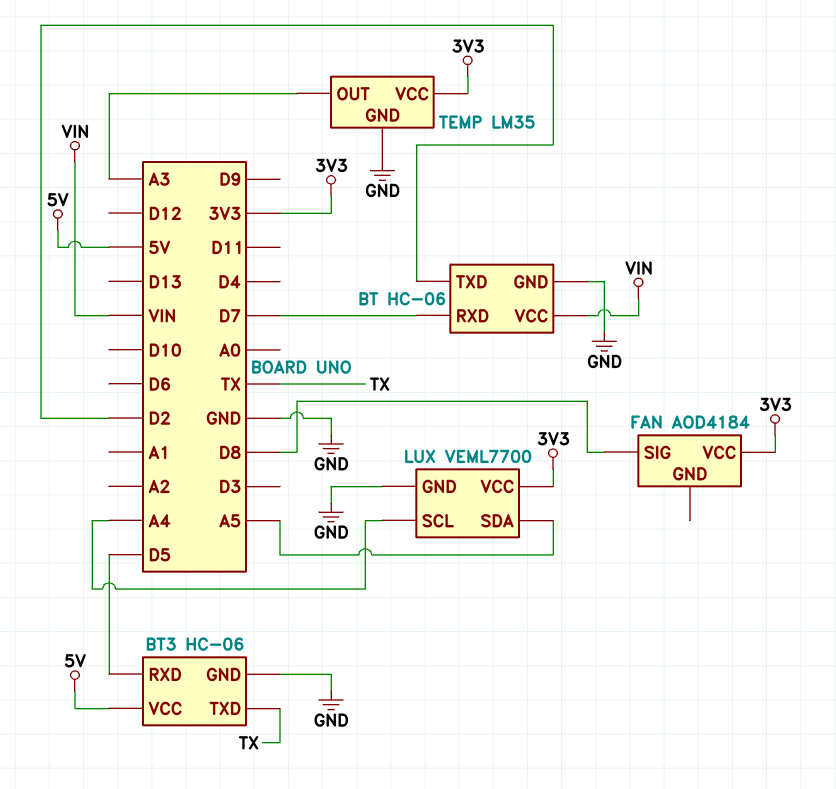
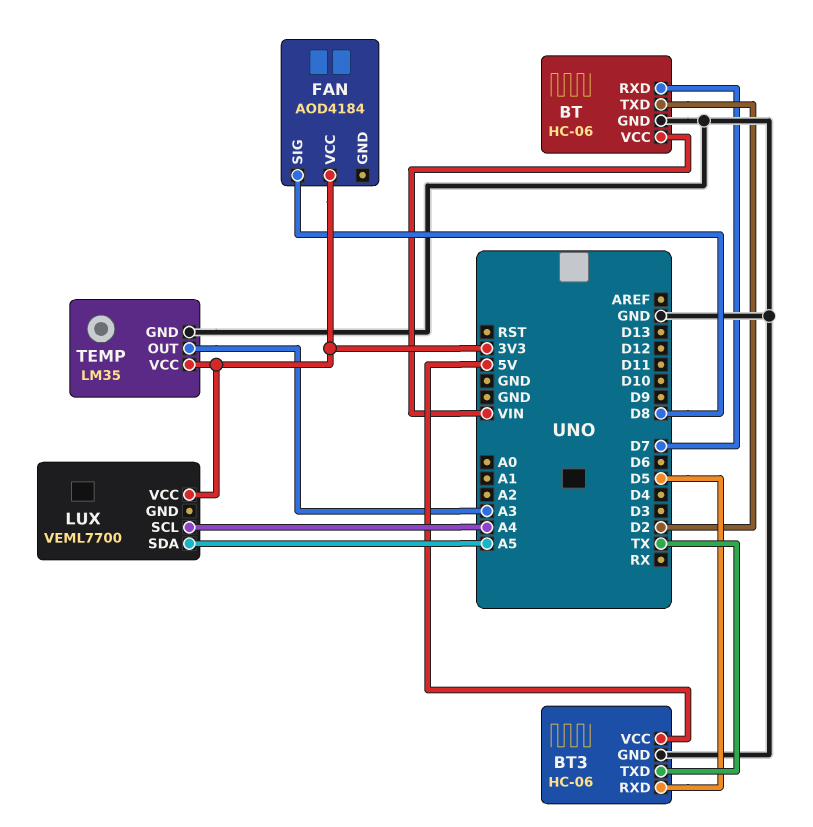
LUX pin GND: GND -> none

